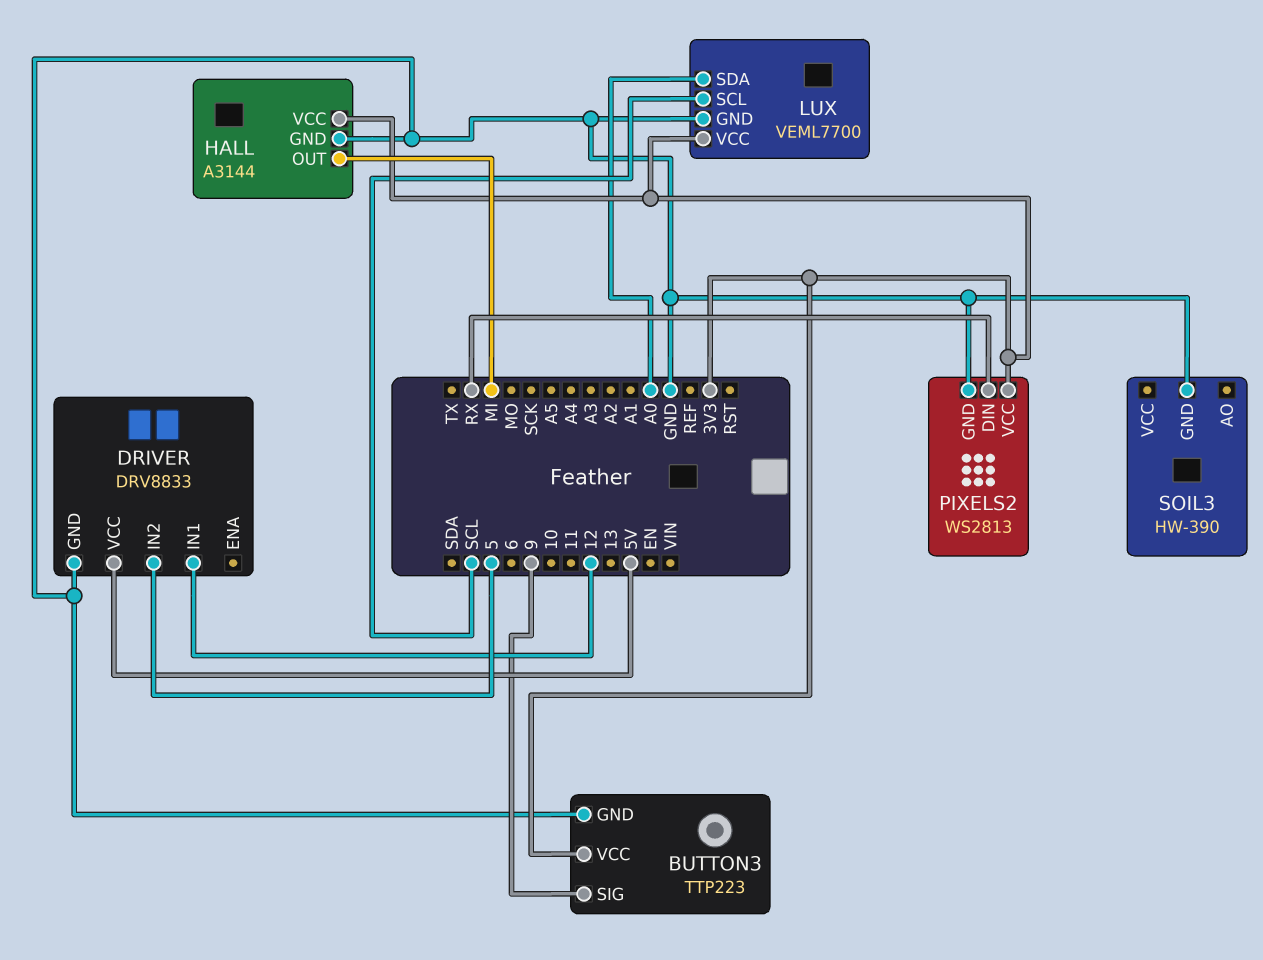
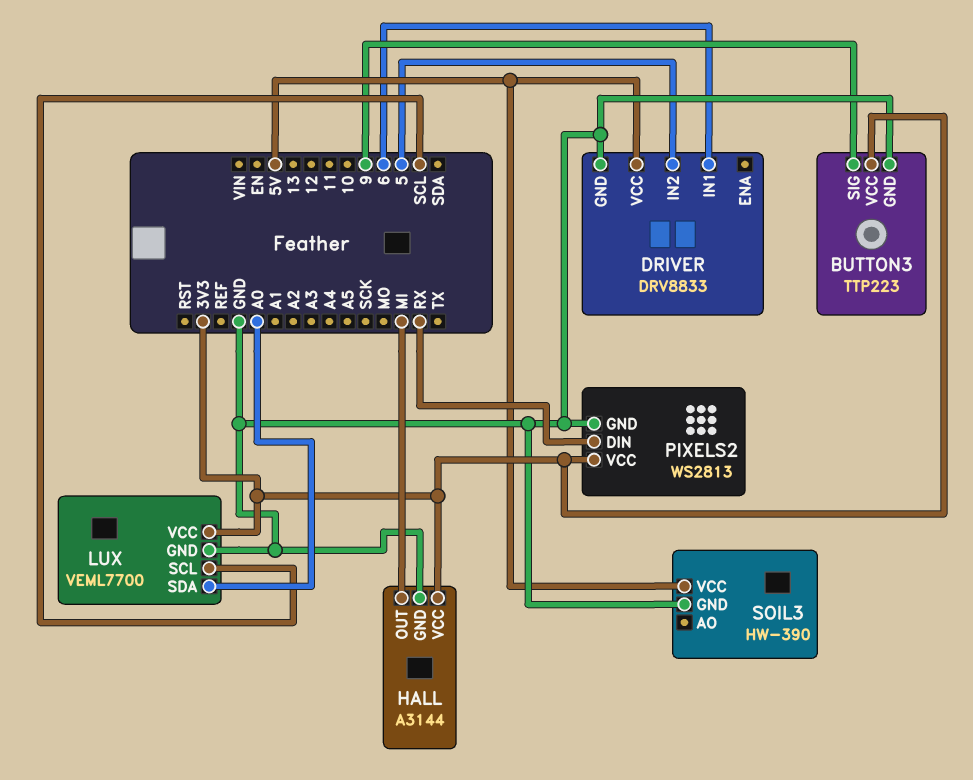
DRIVER pin IN1: 12 -> 6
SOIL3 pin VCC: none -> 5V

